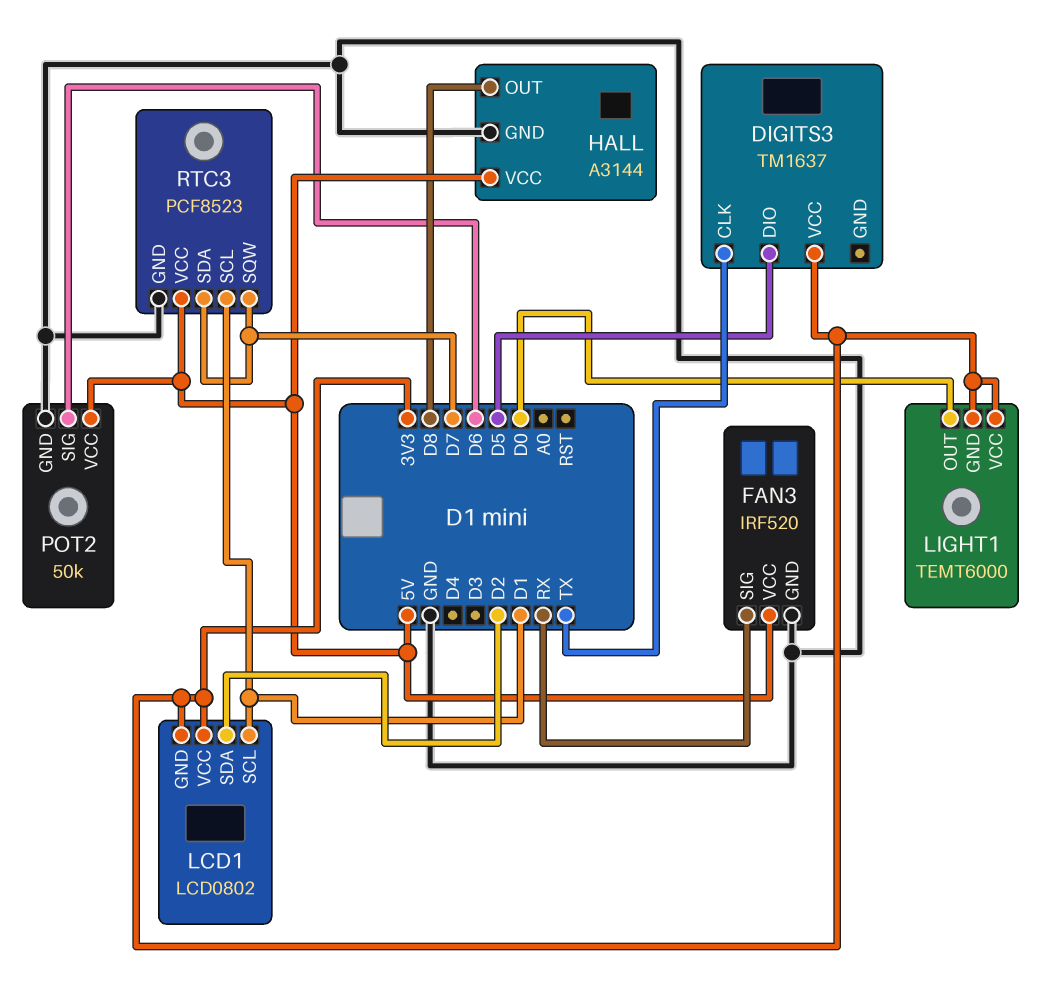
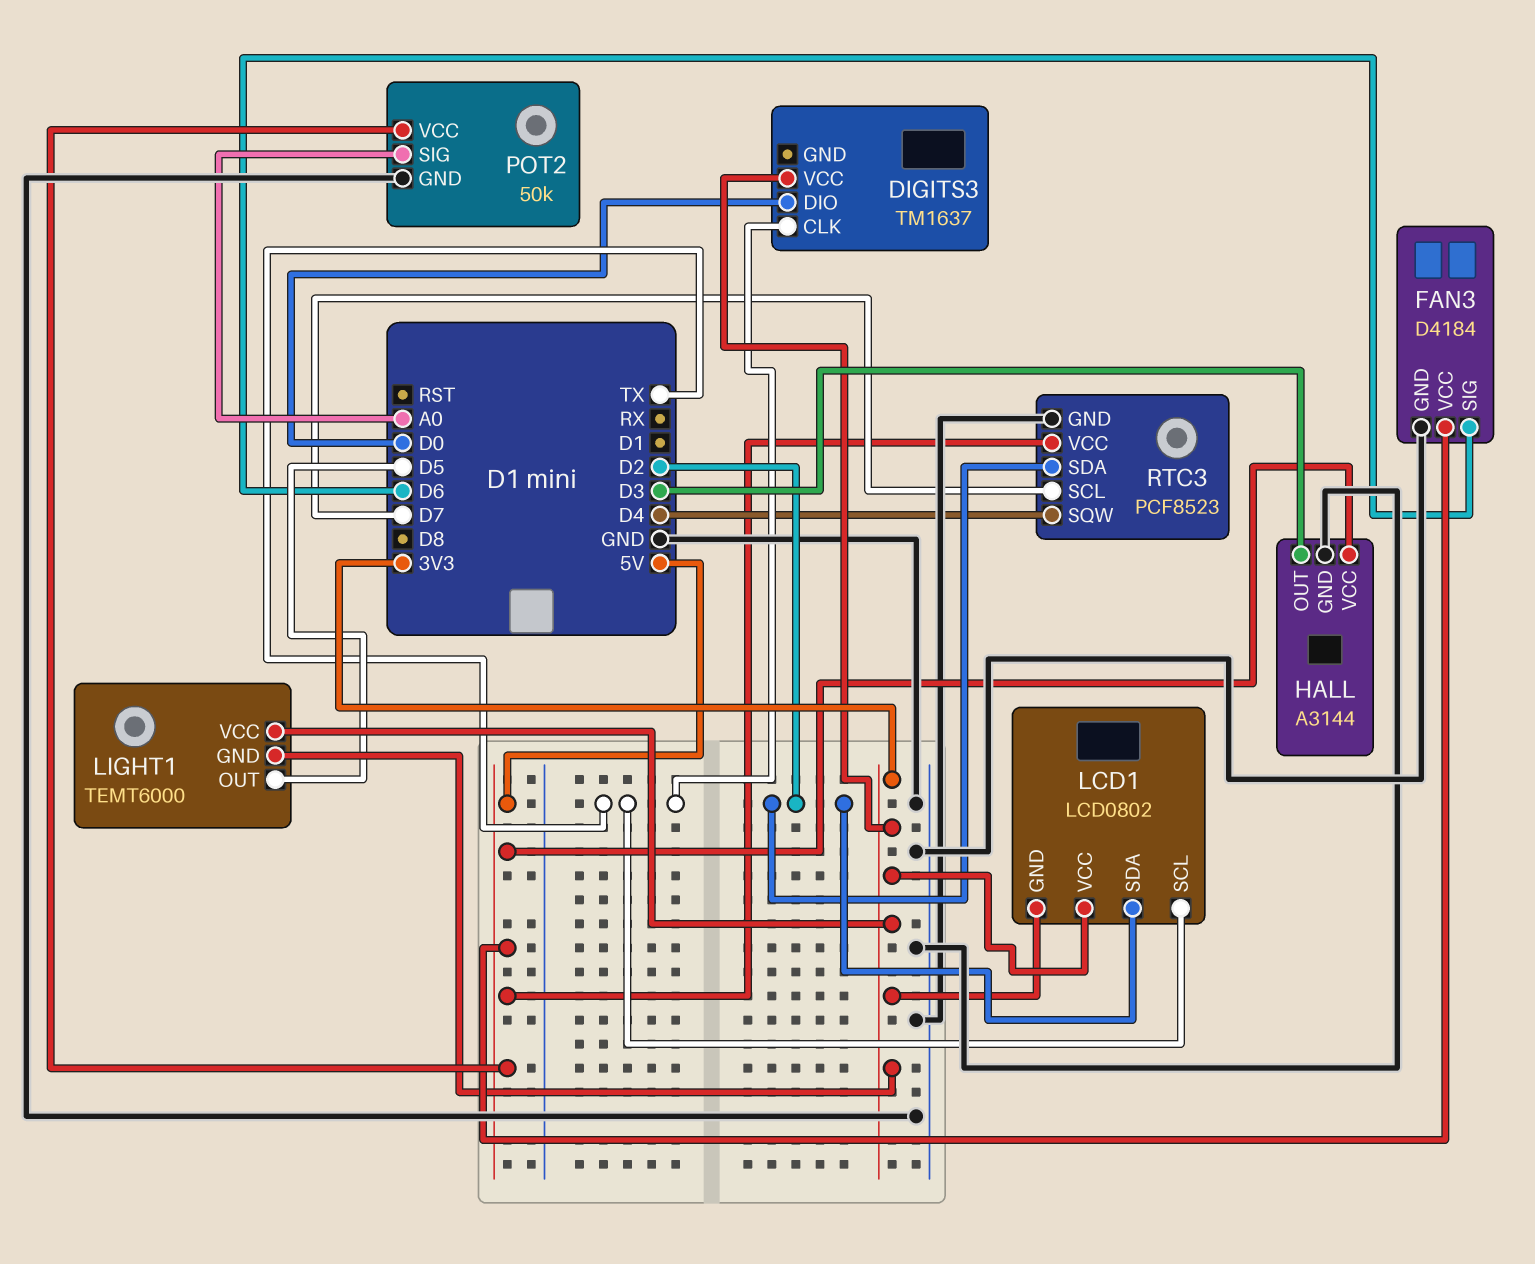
DIGITS3 pin DIO: D5 -> D0
FAN3: IRF520 -> D4184
FAN3 pin SIG: RX -> D6
HALL pin OUT: D8 -> D3
LCD1 pin SCL: D1 -> TX
LIGHT1 pin OUT: D0 -> D5
POT2 pin SIG: D6 -> A0
RTC3 pin SCL: D1 -> D7
RTC3 pin SDA: D7 -> D2
RTC3 pin SQW: D7 -> D4

